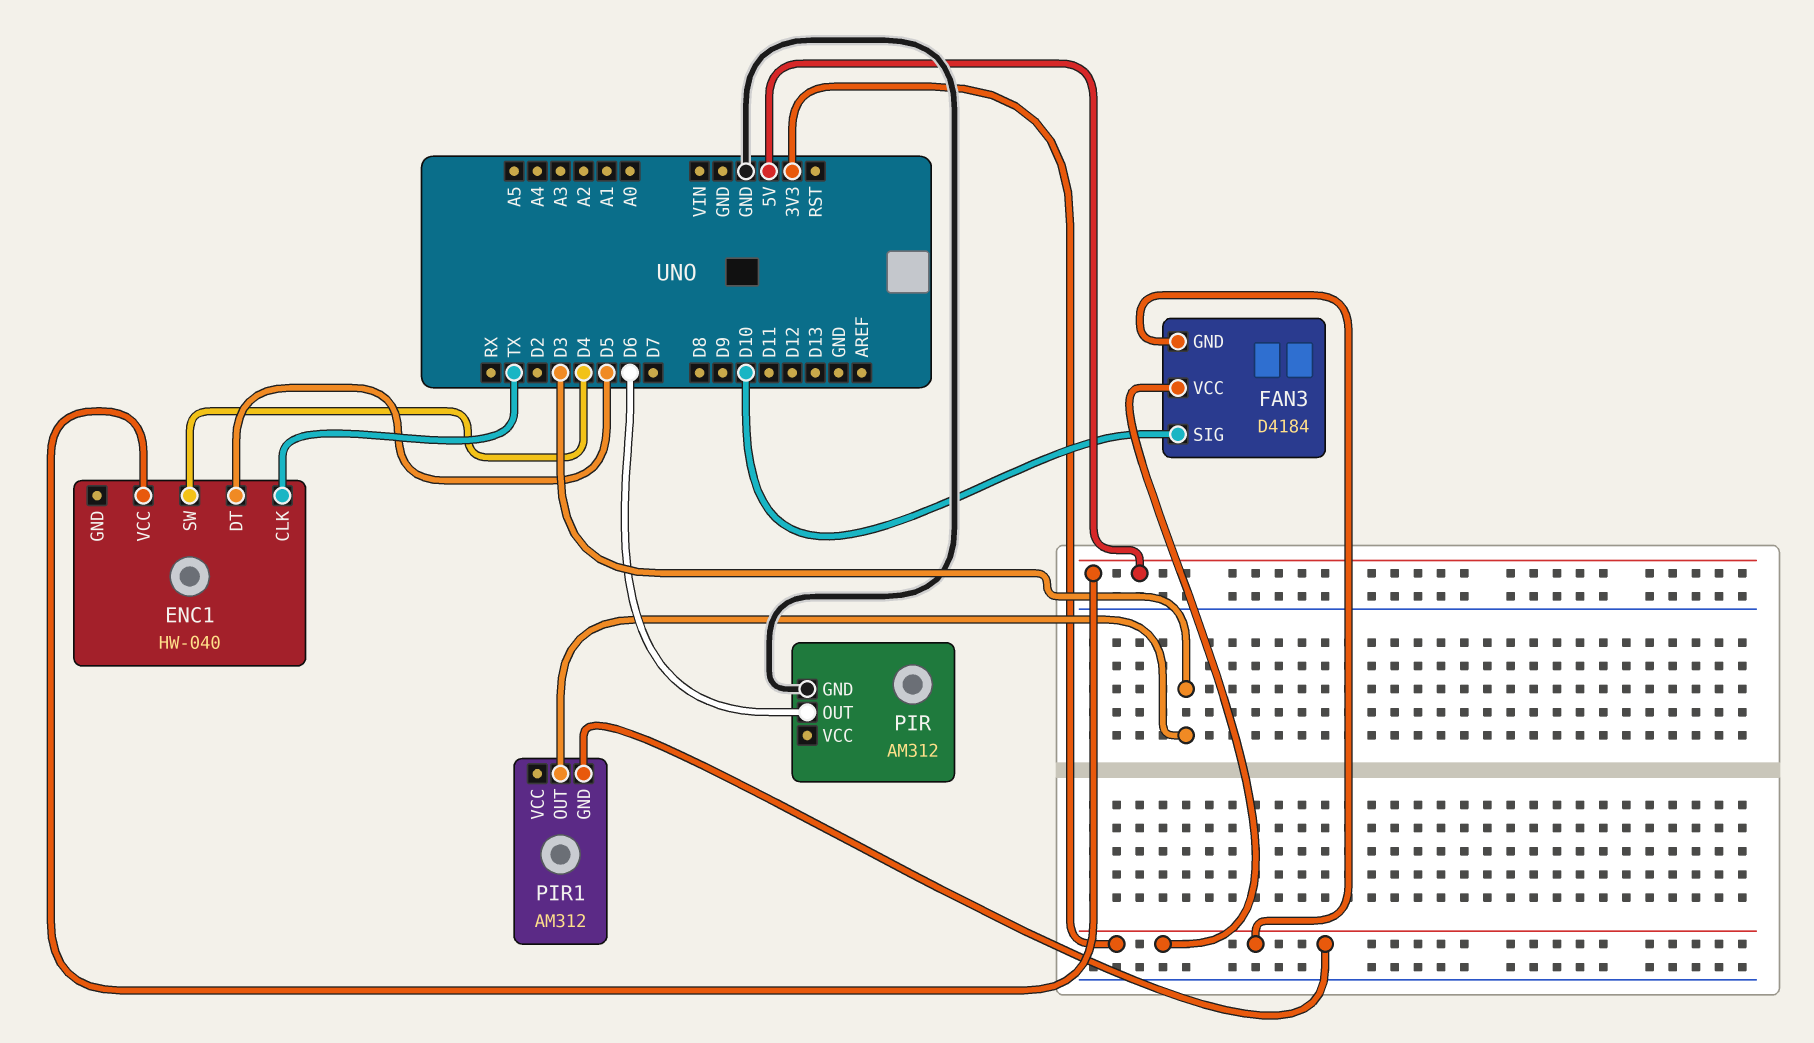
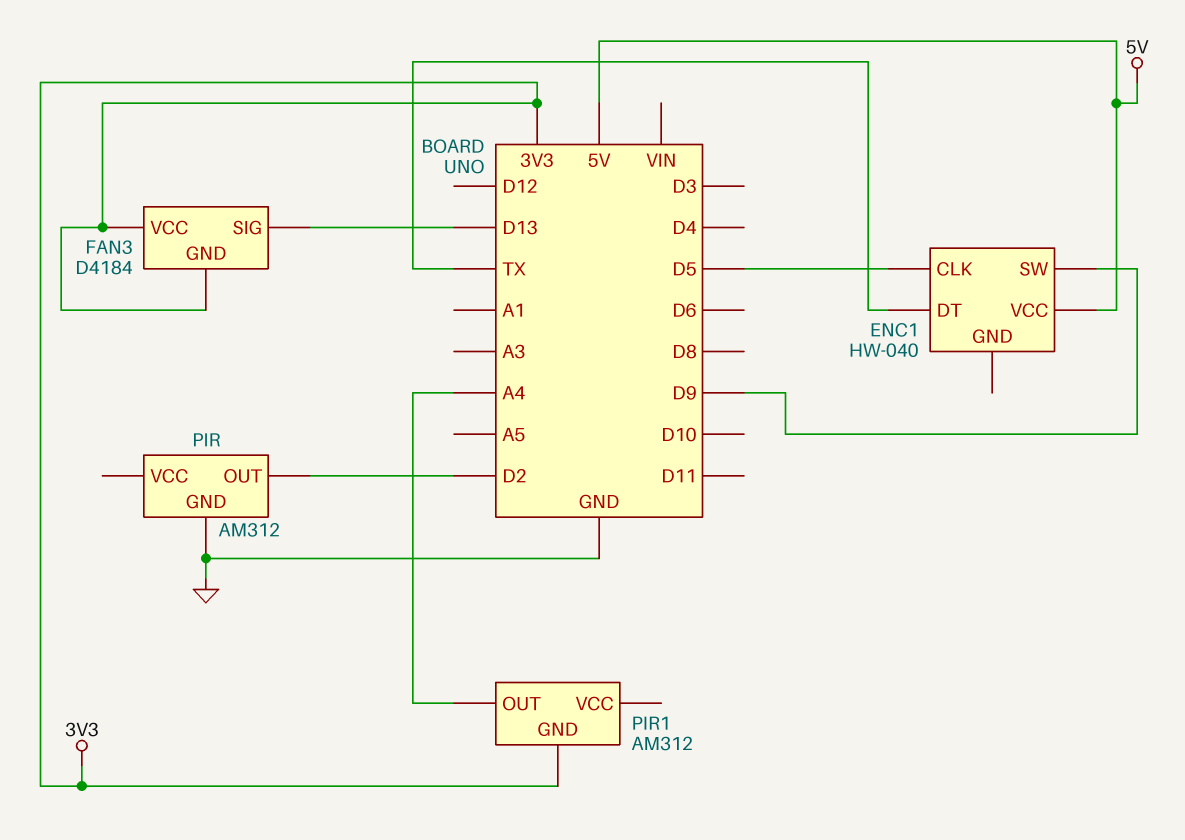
ENC1 pin CLK: TX -> D5
ENC1 pin DT: D5 -> TX
ENC1 pin SW: D4 -> D9
FAN3 pin SIG: D10 -> D13
PIR pin OUT: D6 -> D2
PIR1 pin OUT: D3 -> A4

